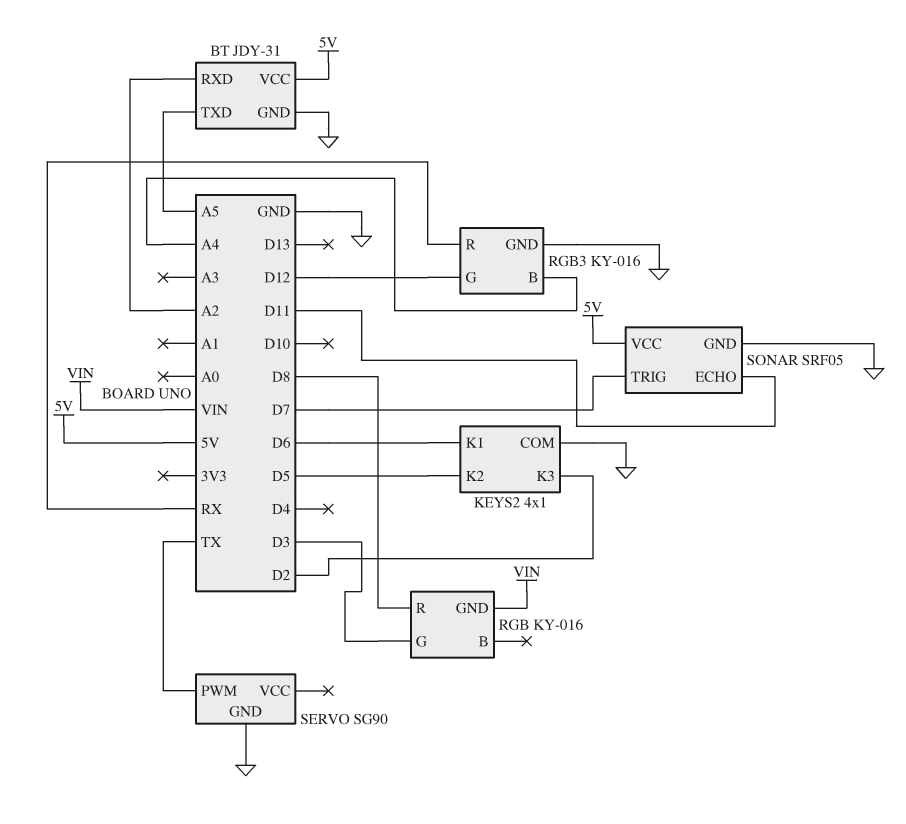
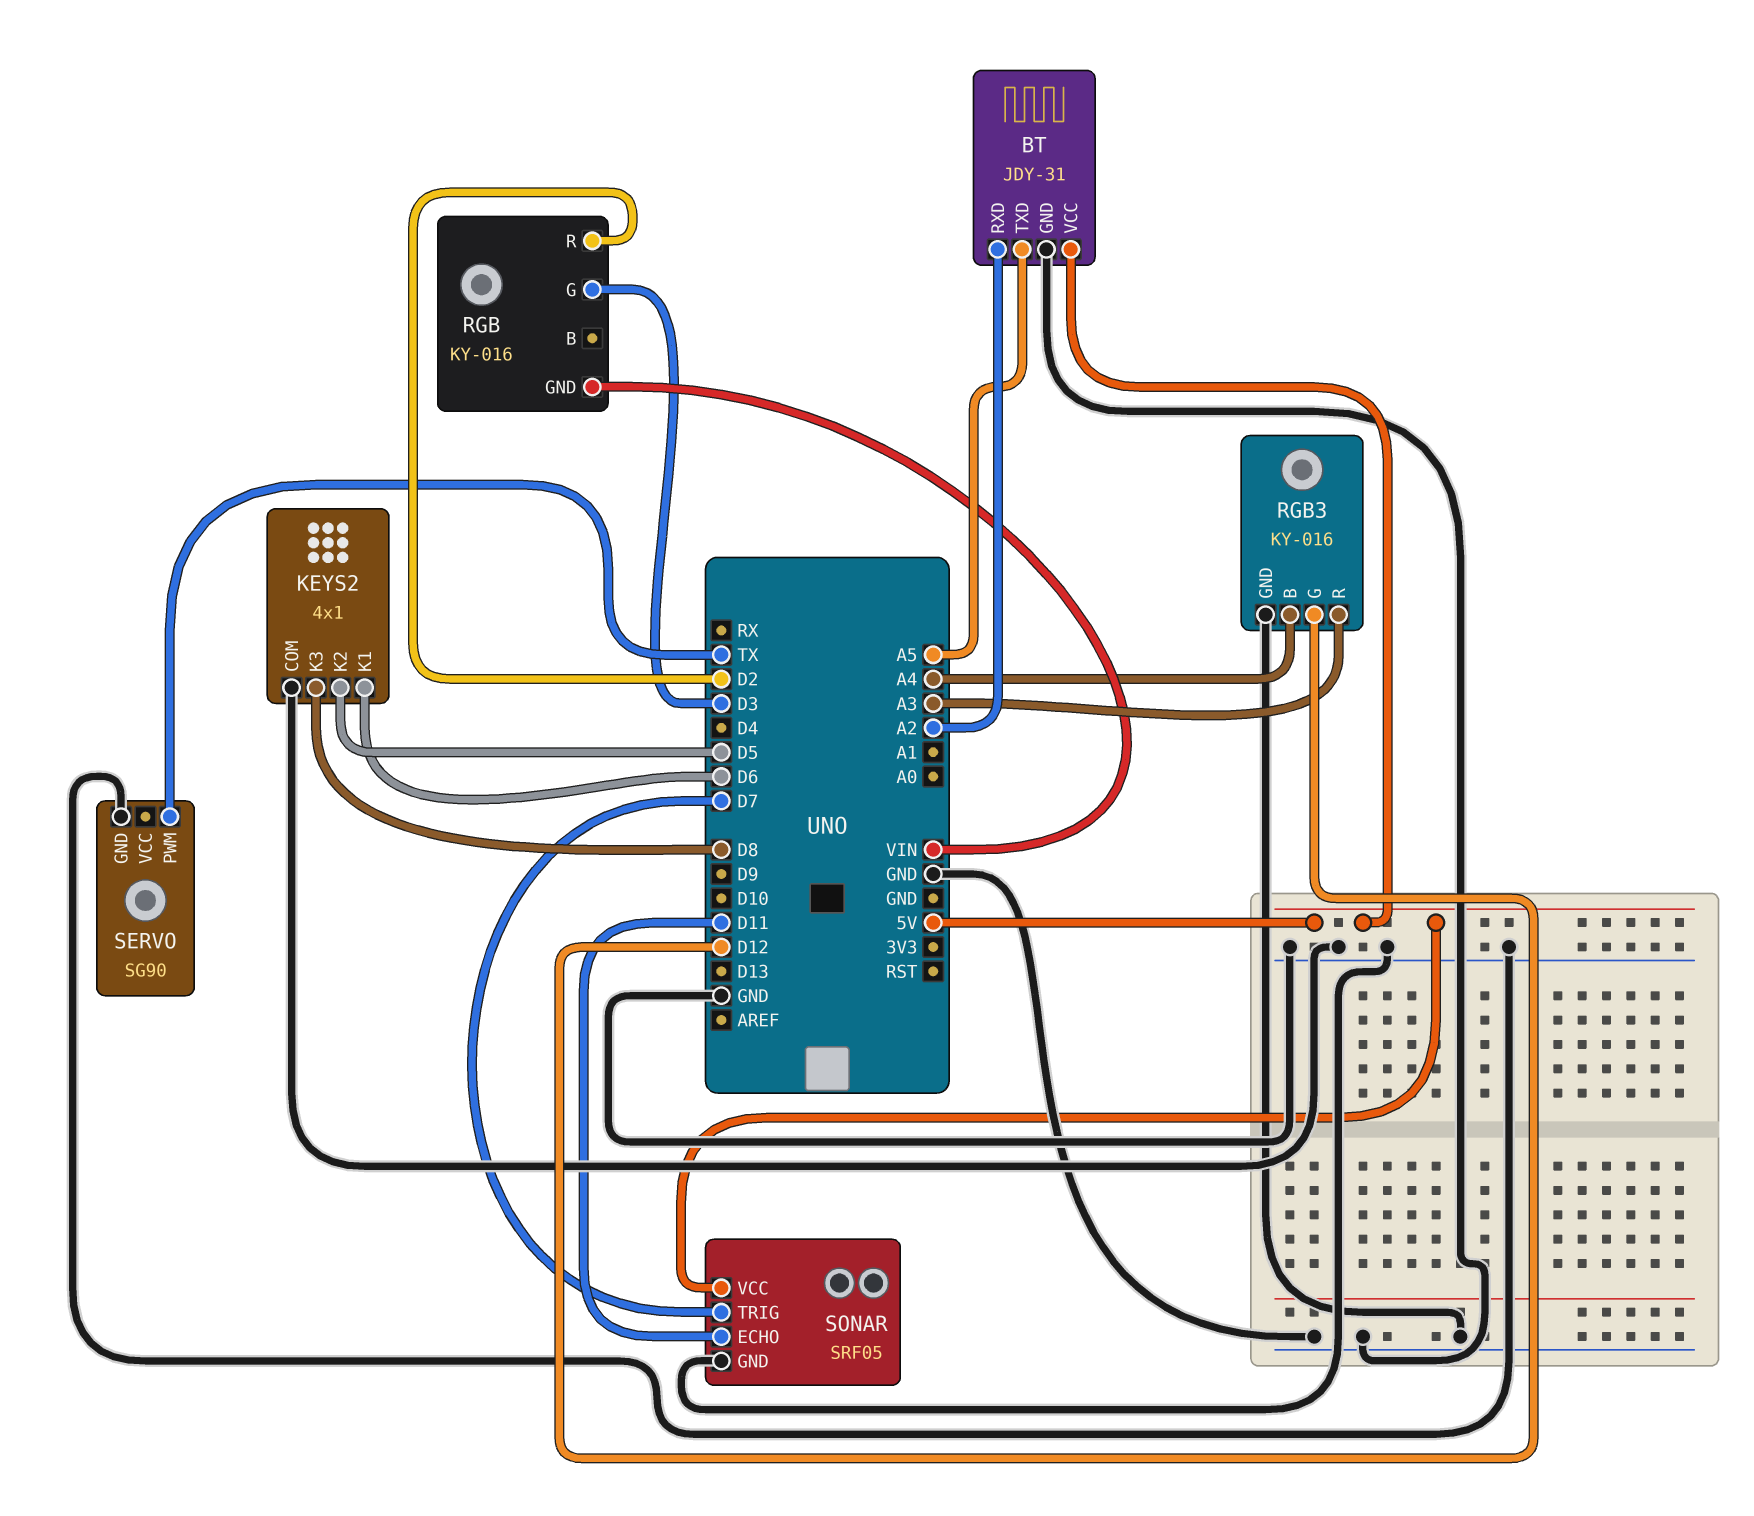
KEYS2 pin K3: D2 -> D8
RGB pin R: D8 -> D2
RGB3 pin R: RX -> A3

